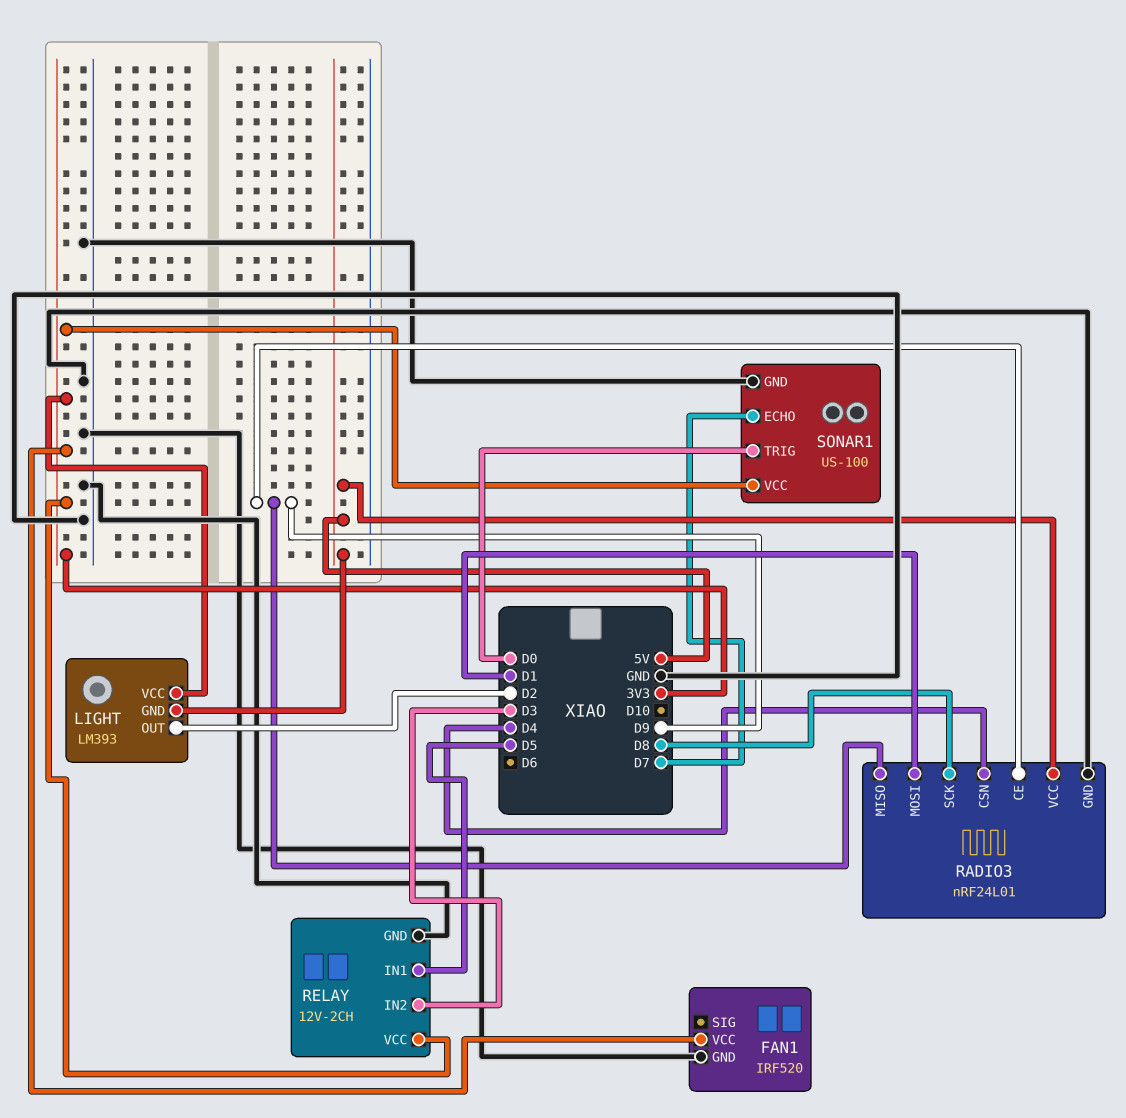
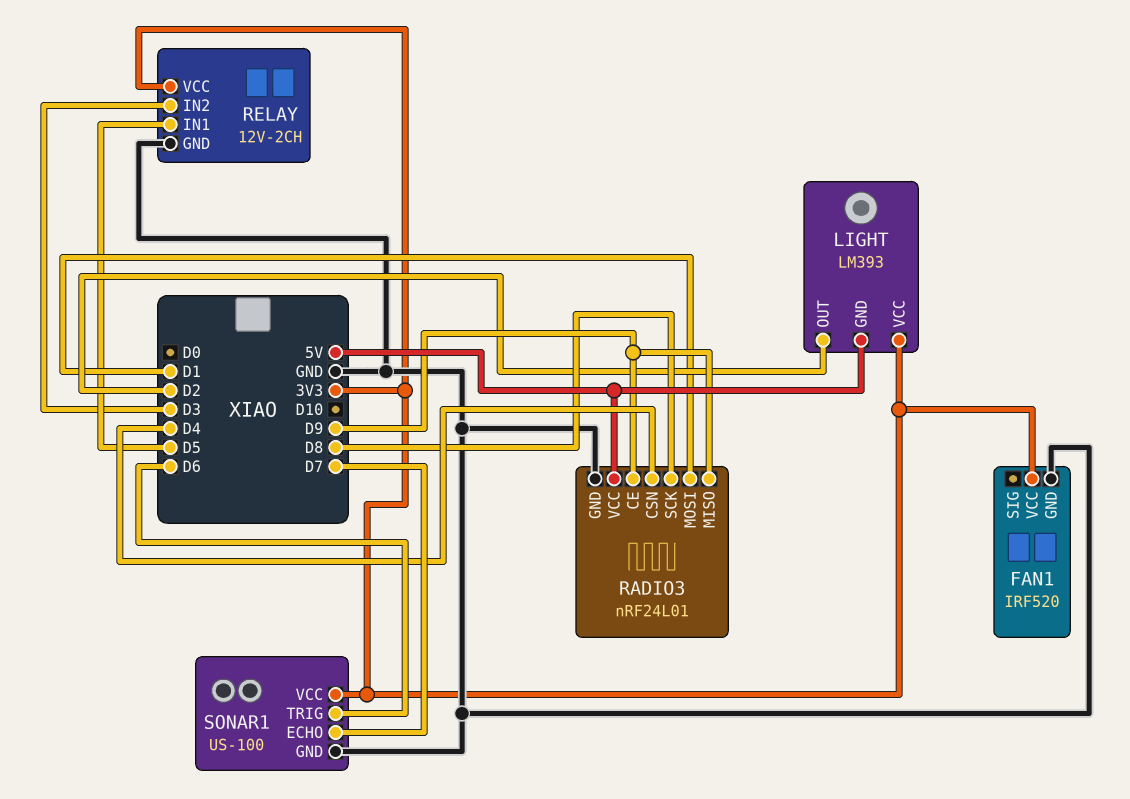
SONAR1 pin TRIG: D0 -> D6

